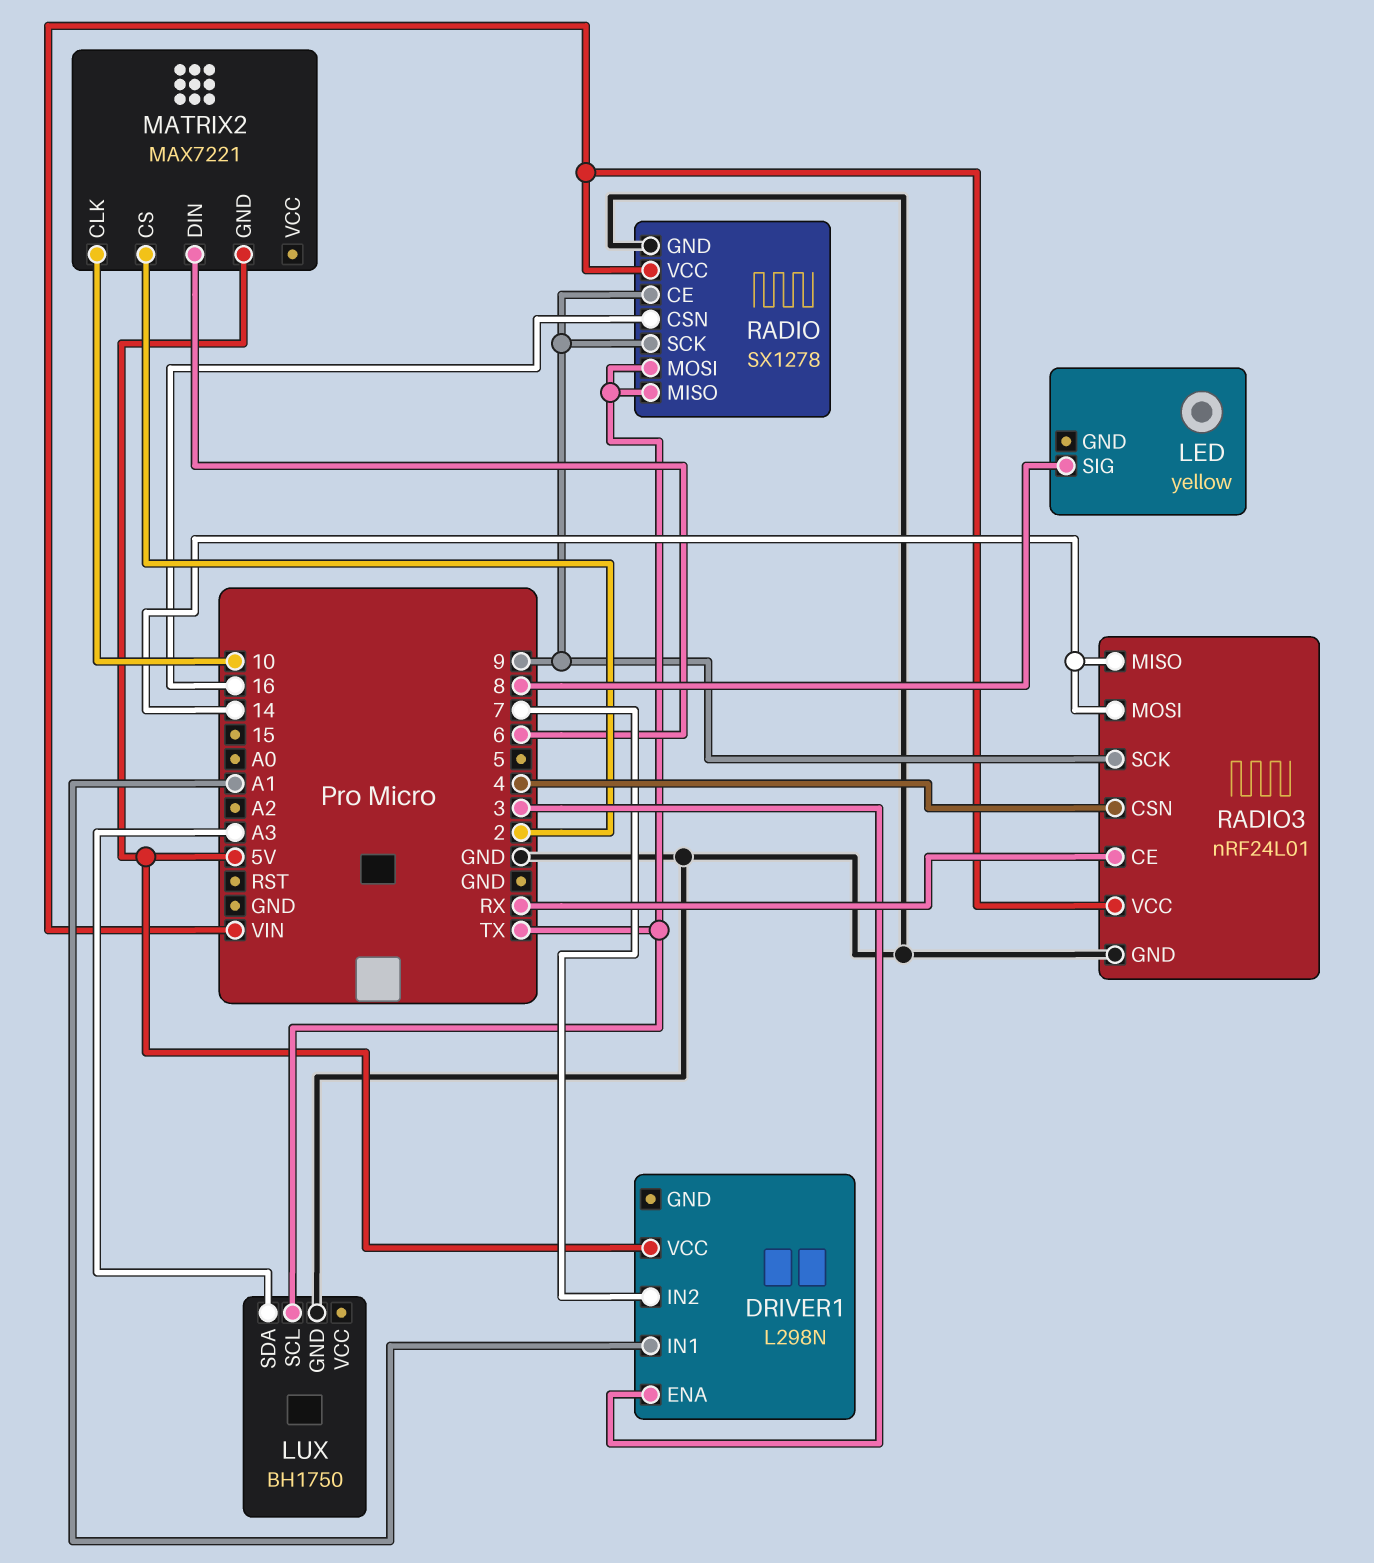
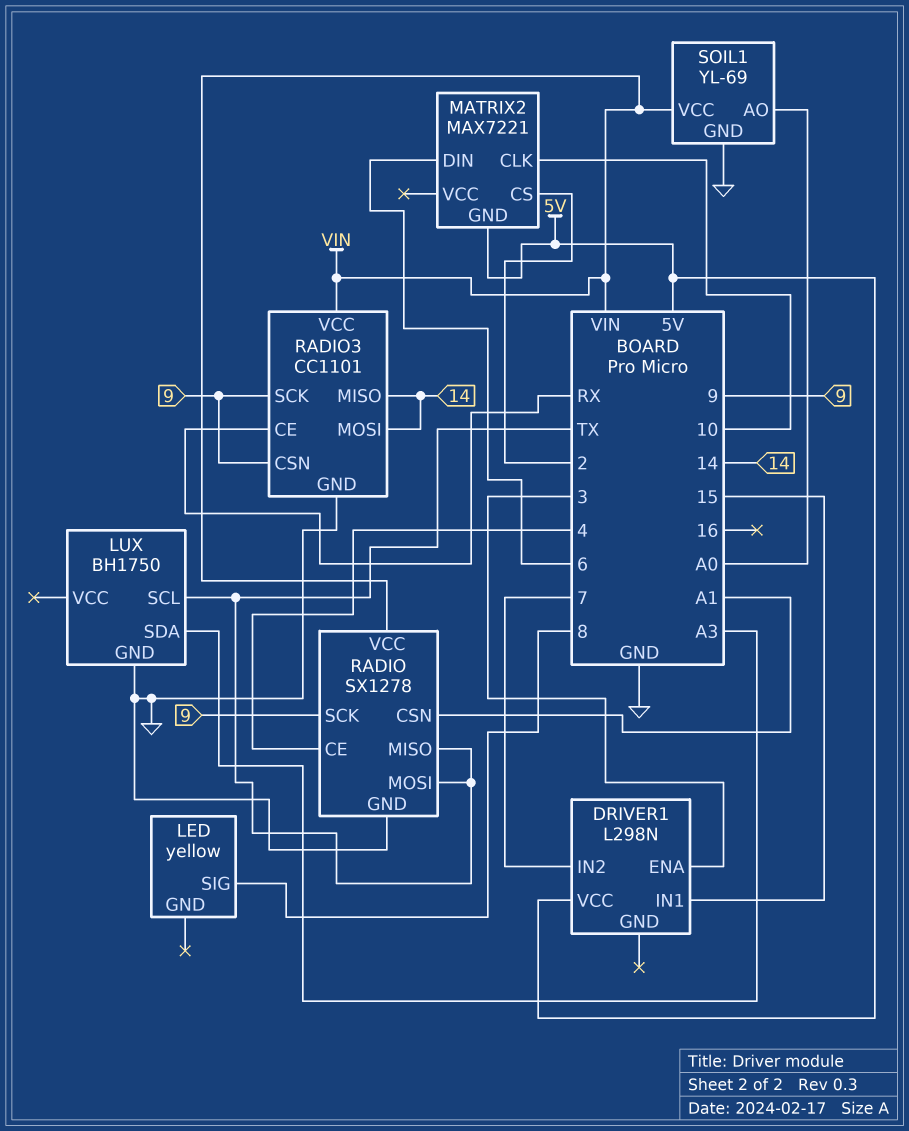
DRIVER1 pin IN1: A1 -> 15
RADIO pin CE: 9 -> 4
RADIO pin CSN: 16 -> A1
RADIO3: nRF24L01 -> CC1101
RADIO3 pin CSN: 4 -> 9
SOIL1: none -> YL-69
SOIL1 pin AO: none -> A0
SOIL1 pin GND: none -> GND
SOIL1 pin VCC: none -> VIN

